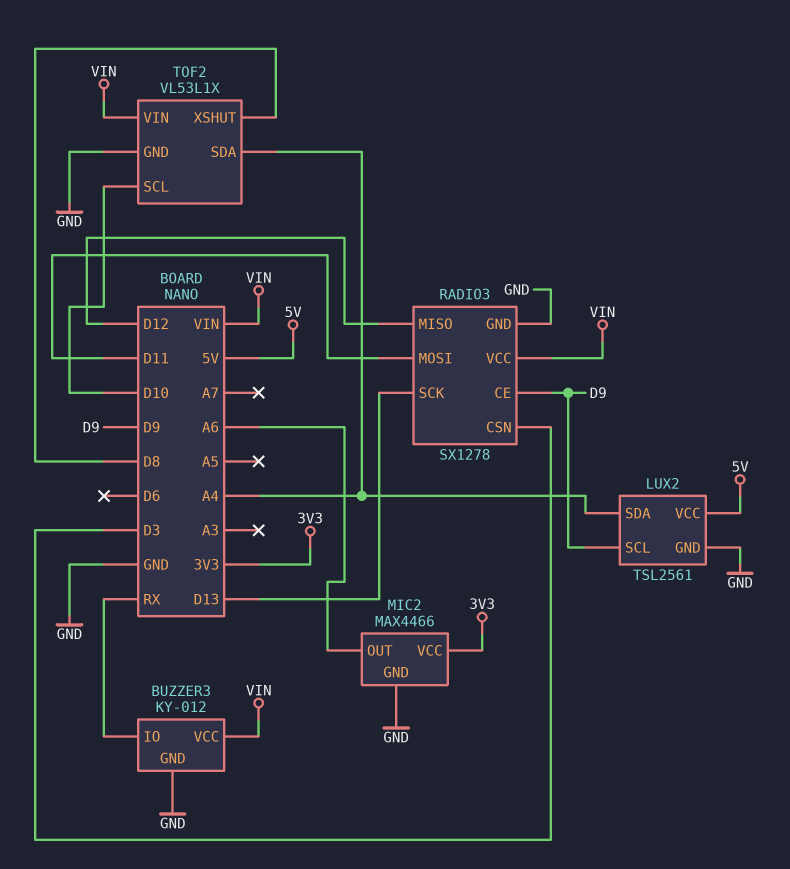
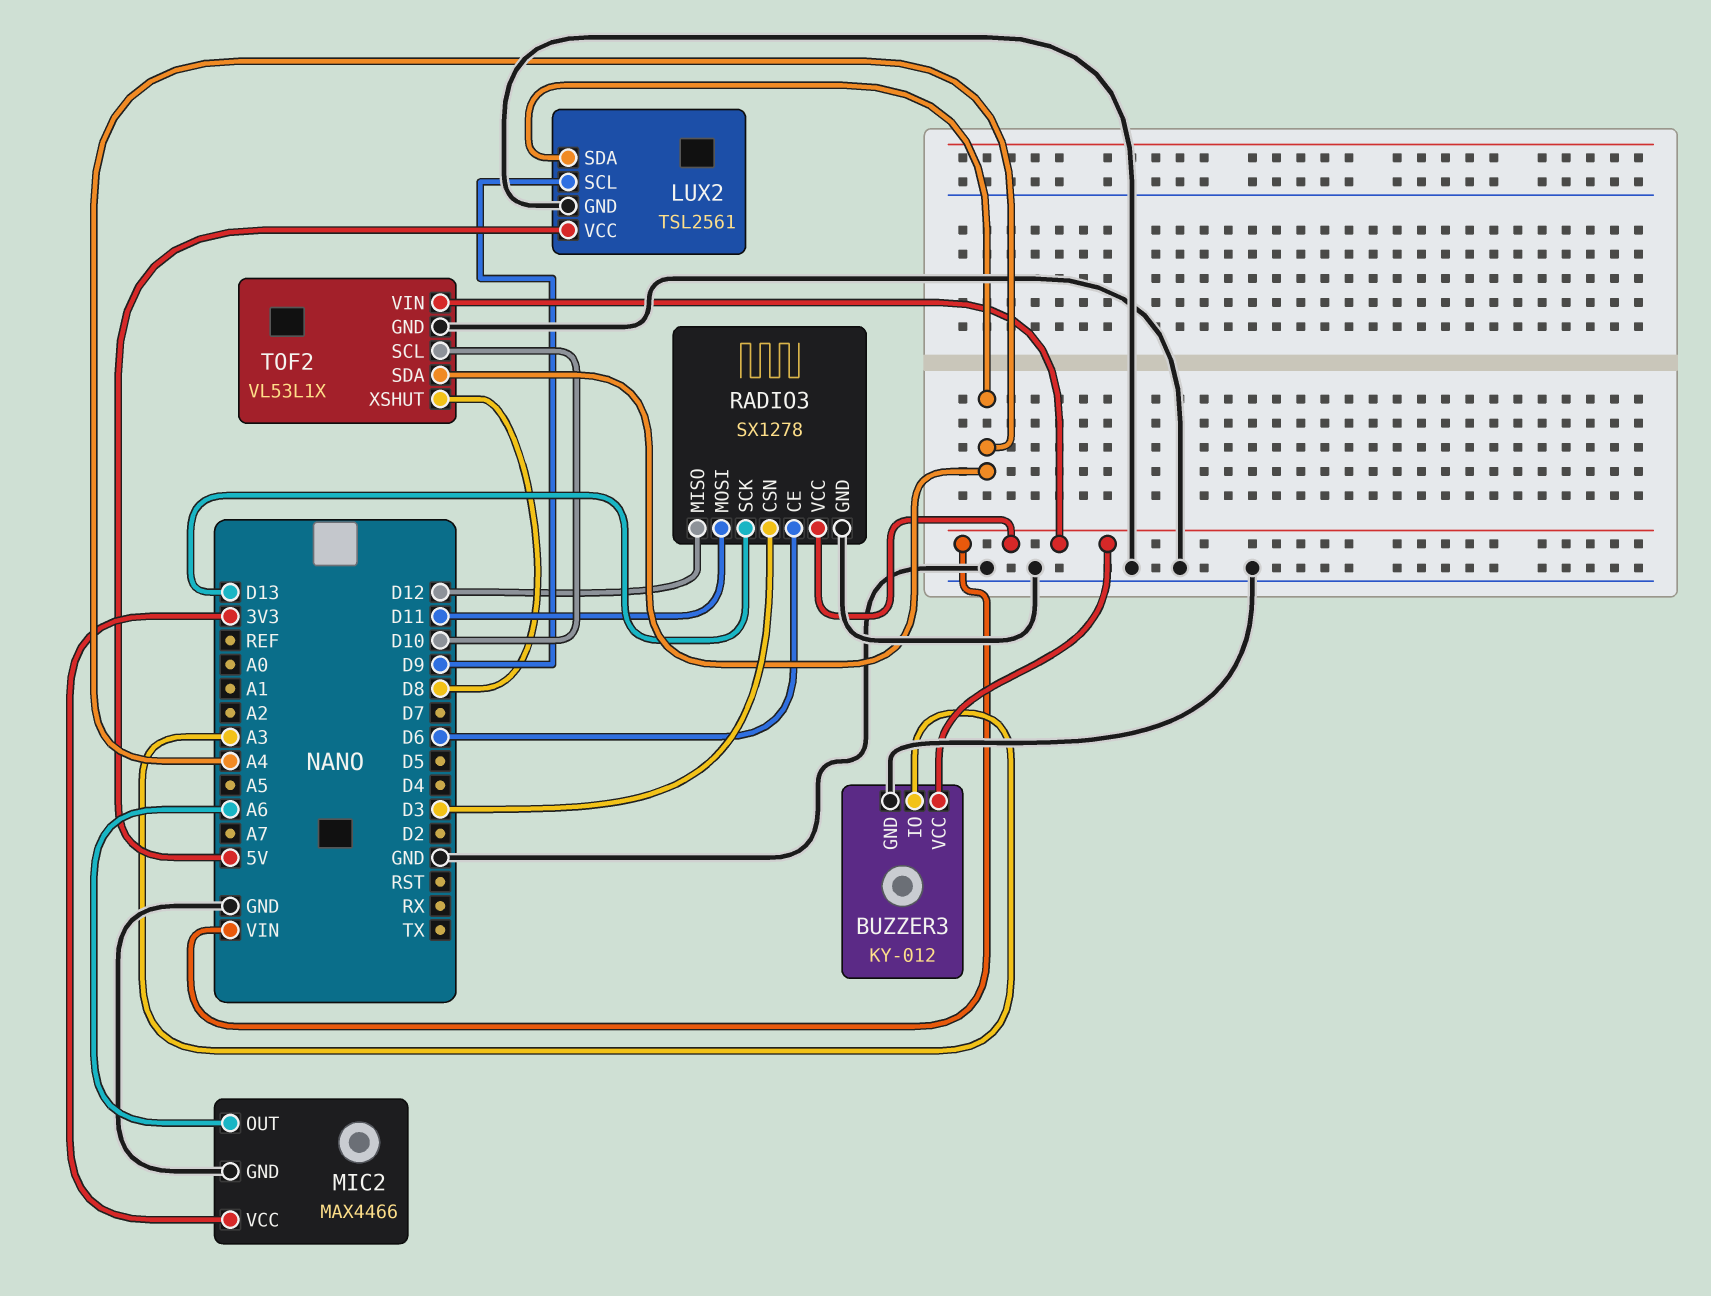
BUZZER3 pin IO: RX -> A3
RADIO3 pin CE: D9 -> D6

